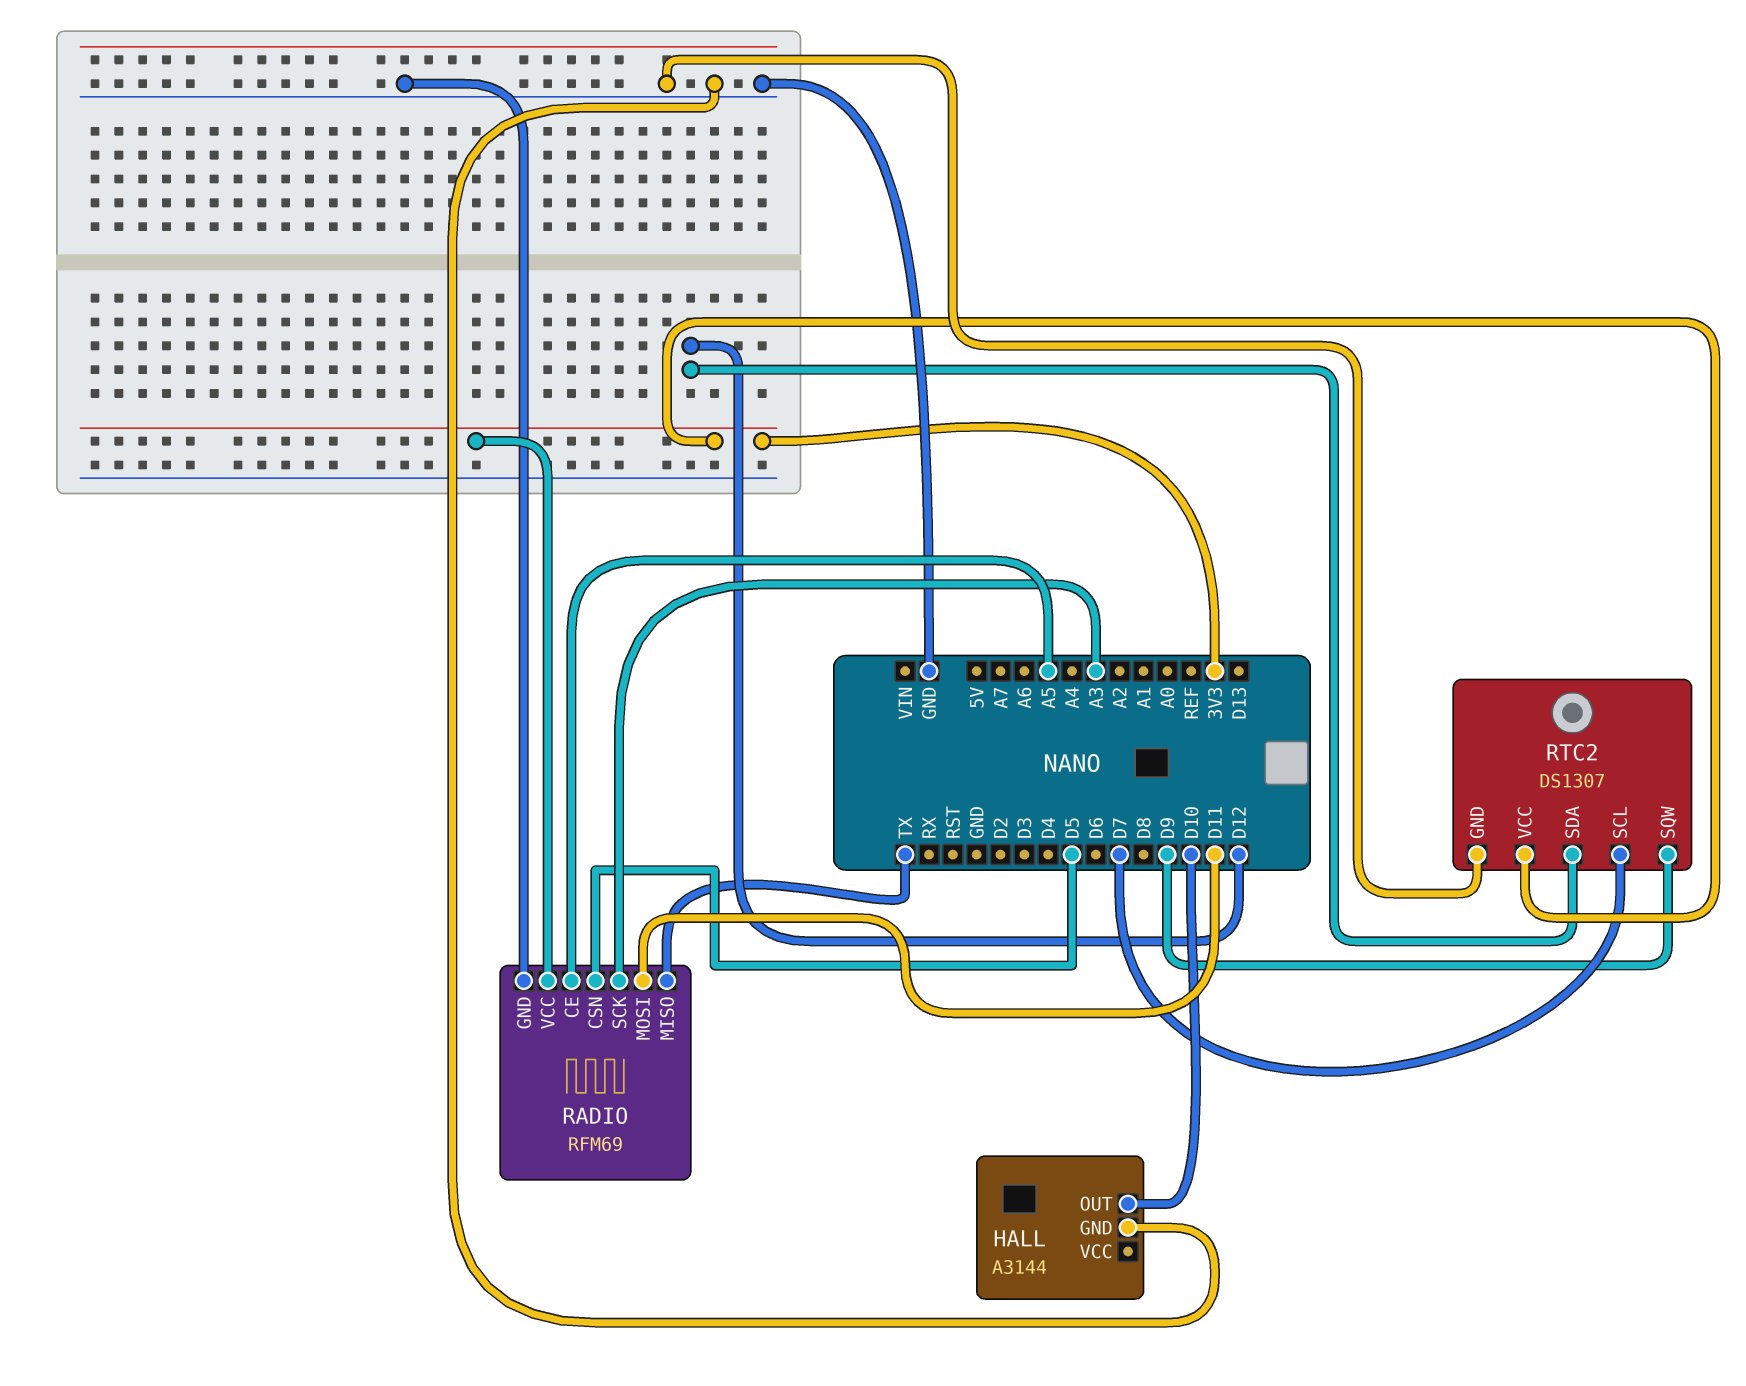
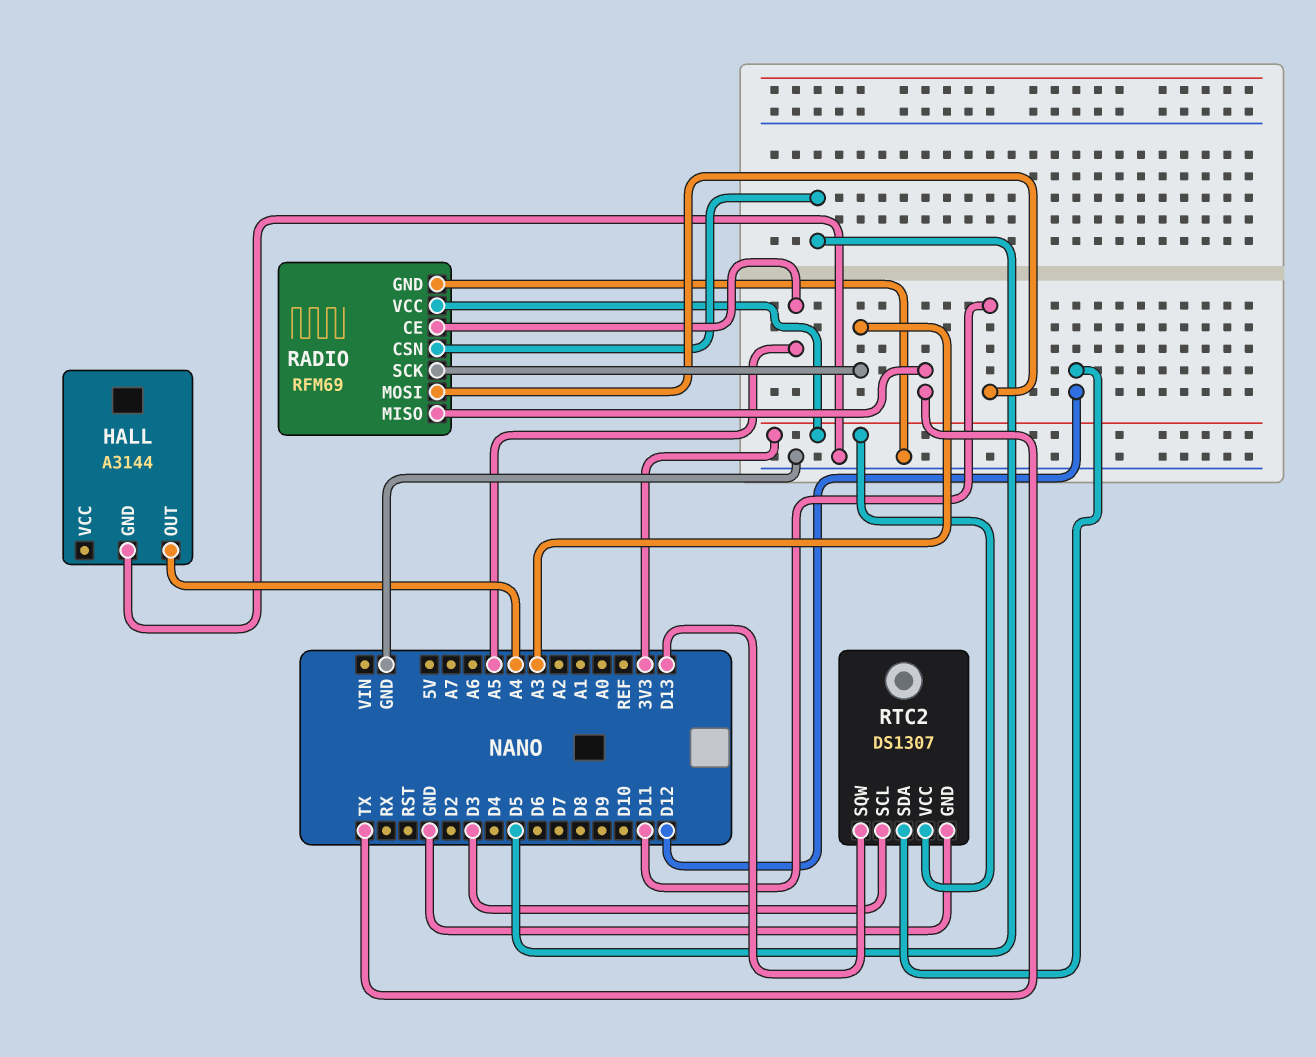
HALL pin OUT: D10 -> A4
RTC2 pin SCL: D7 -> D3
RTC2 pin SQW: D9 -> D13

